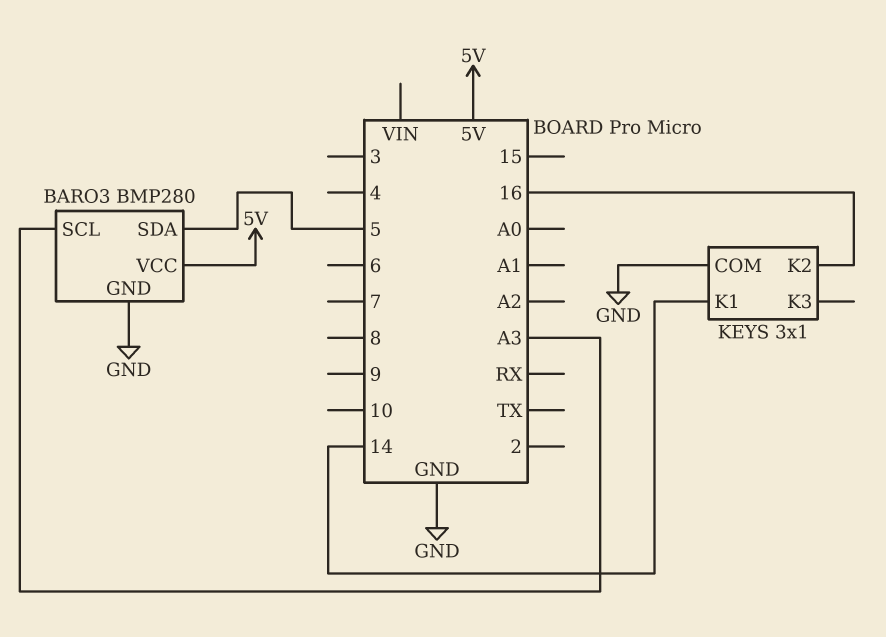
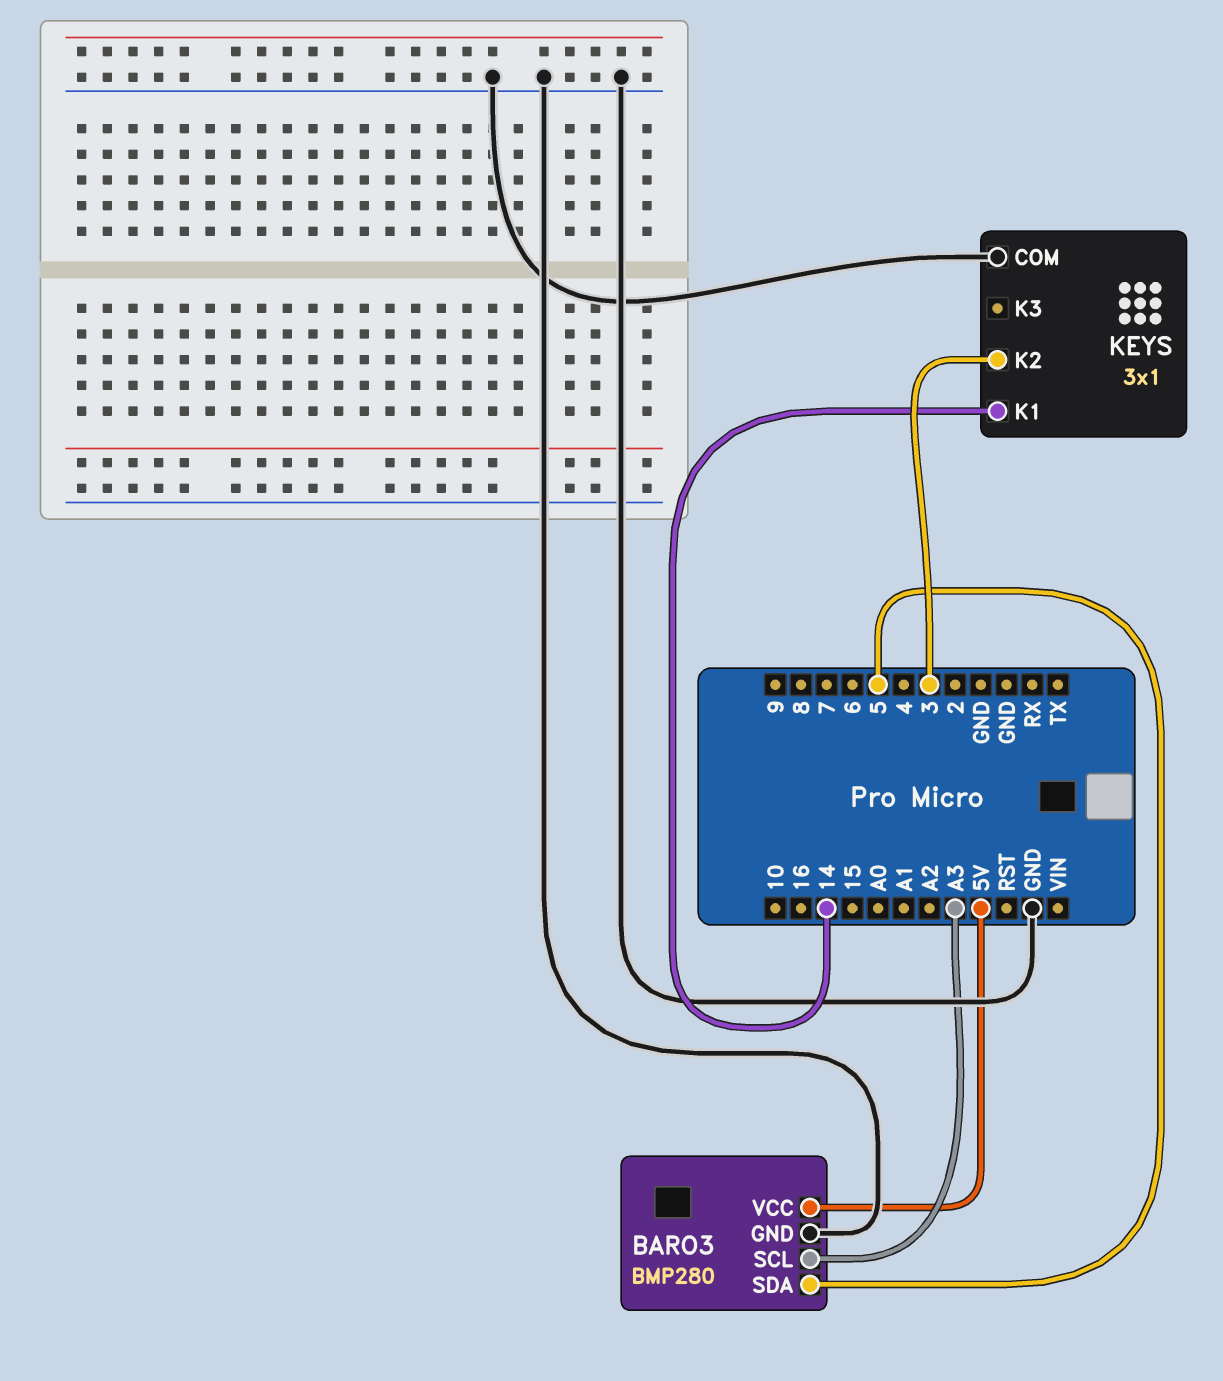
KEYS pin K2: 16 -> 3

